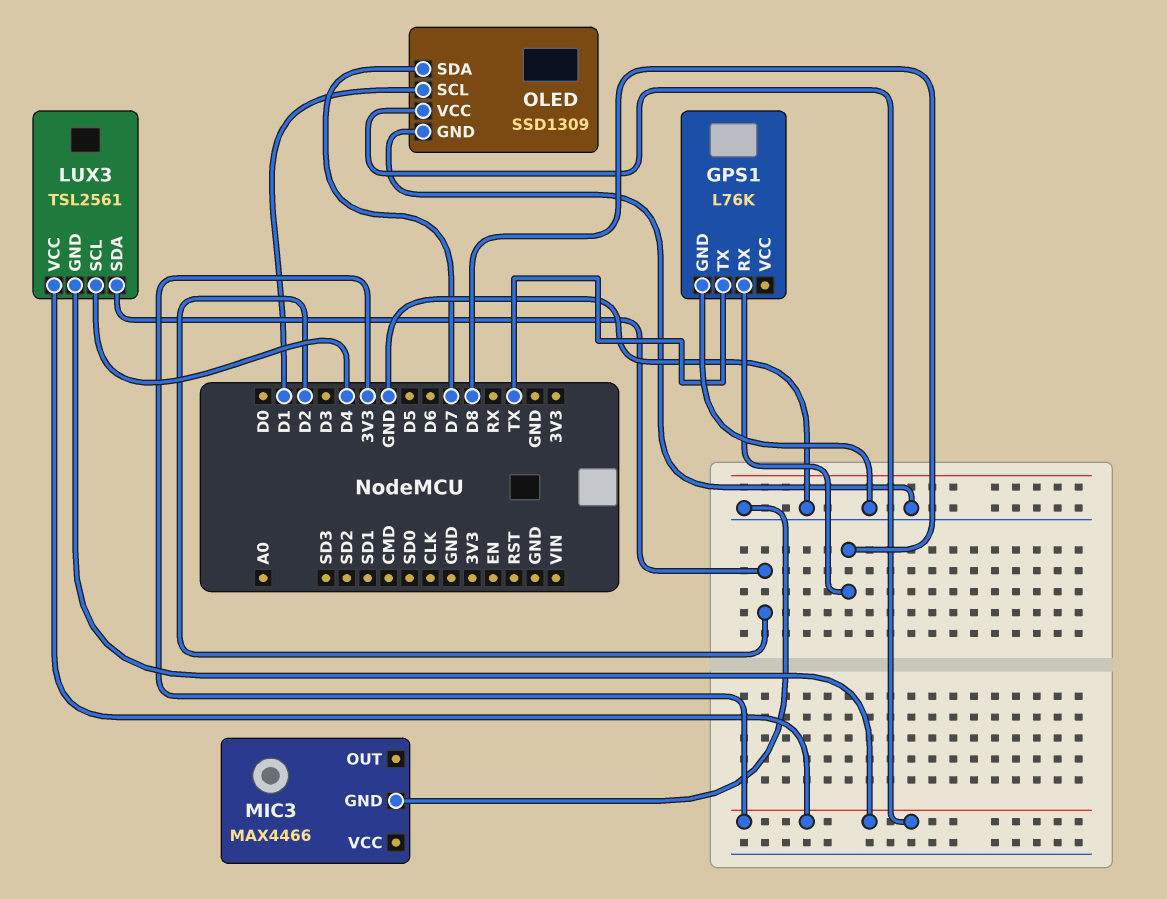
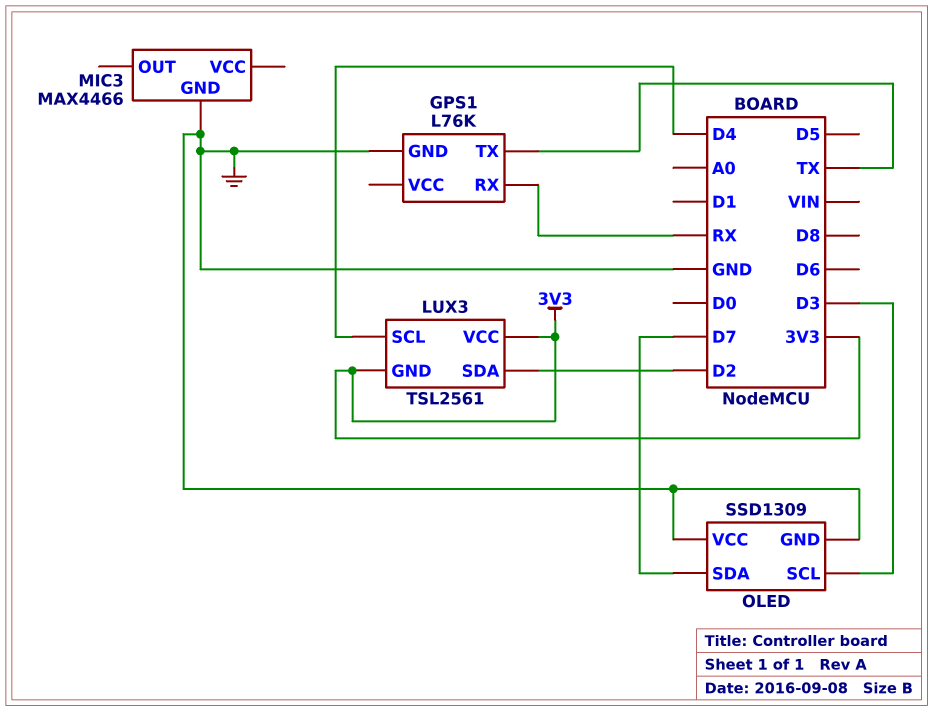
GPS1 pin RX: D8 -> RX
OLED pin SCL: D1 -> D3
OLED pin VCC: 3V3 -> GND

